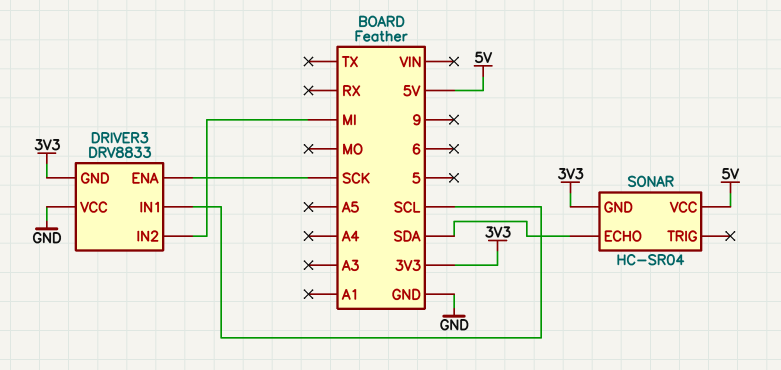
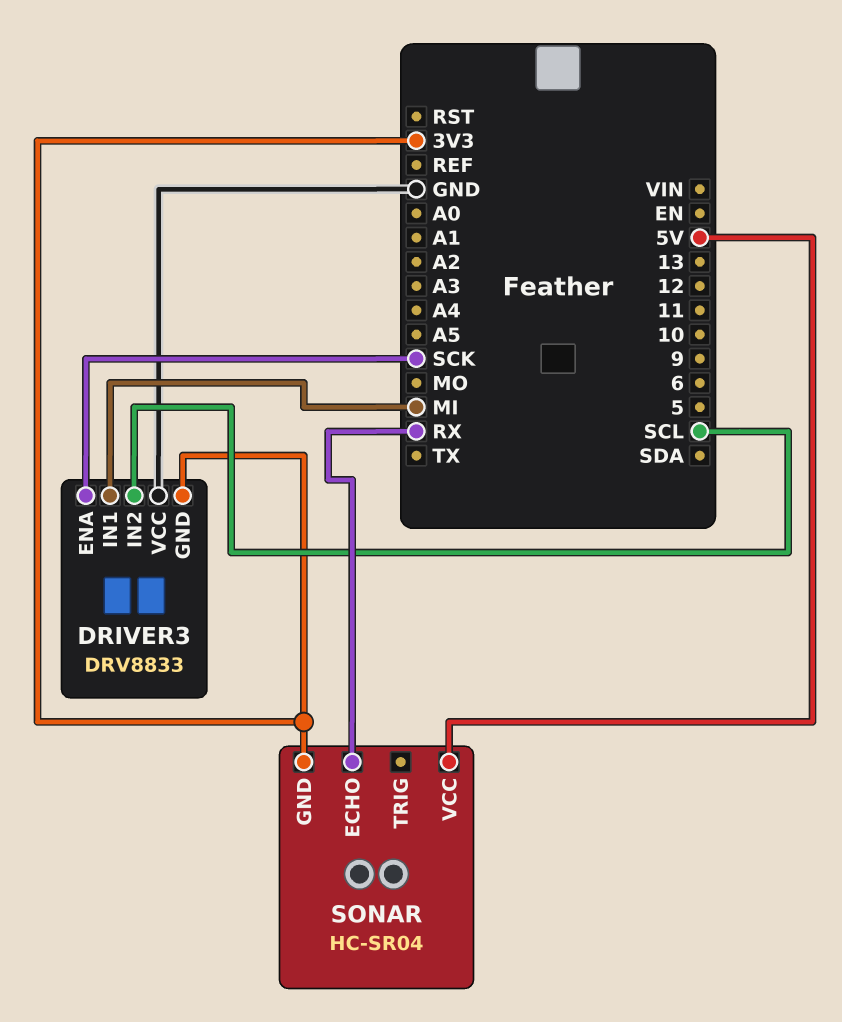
DRIVER3 pin IN1: SCL -> MI
DRIVER3 pin IN2: MI -> SCL
SONAR pin ECHO: SDA -> RX

